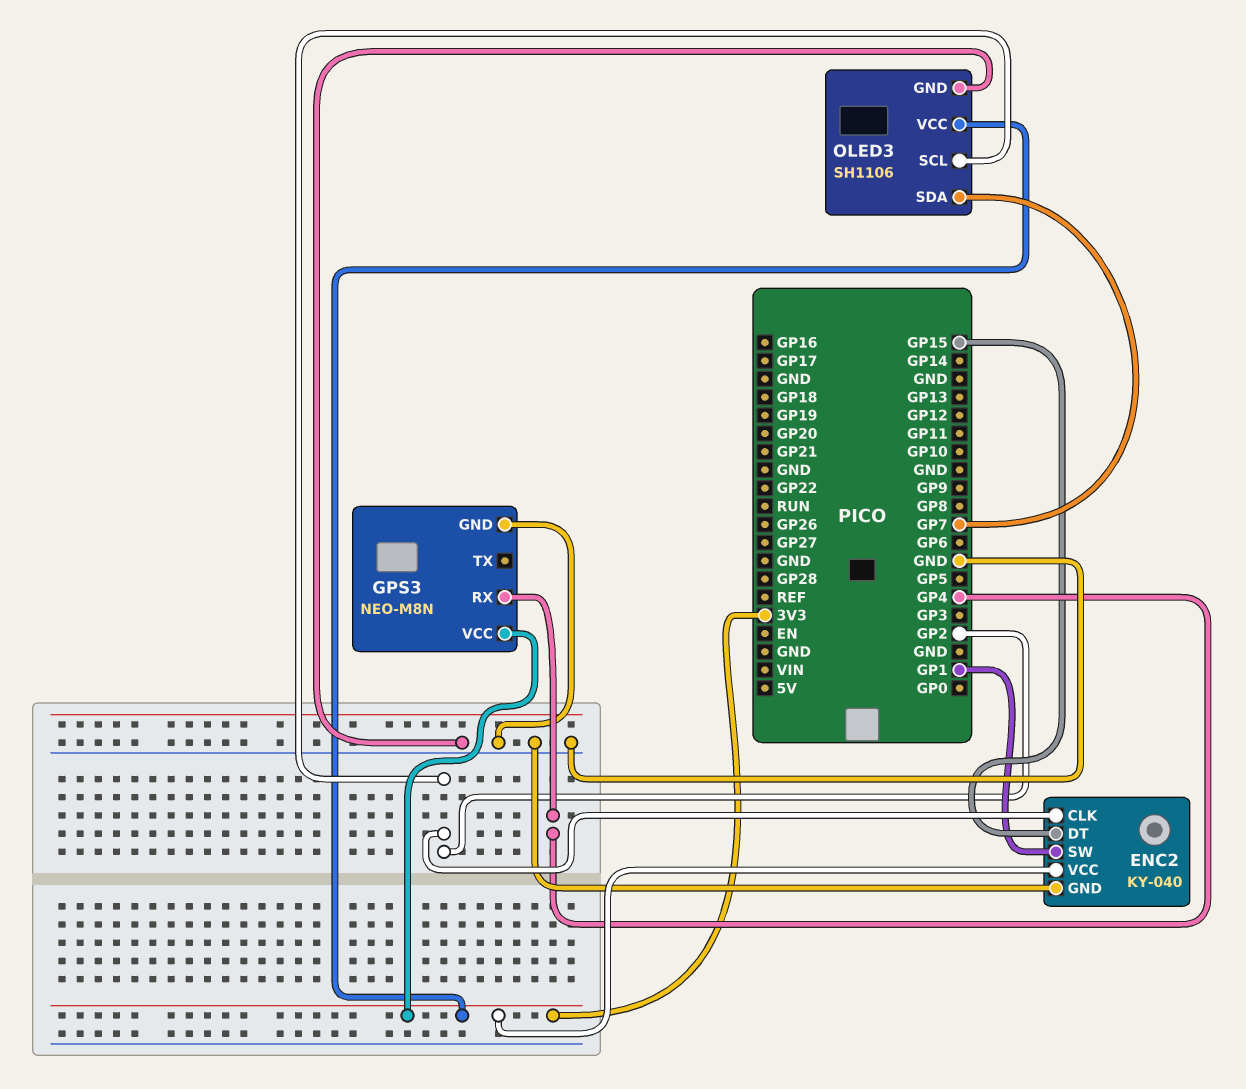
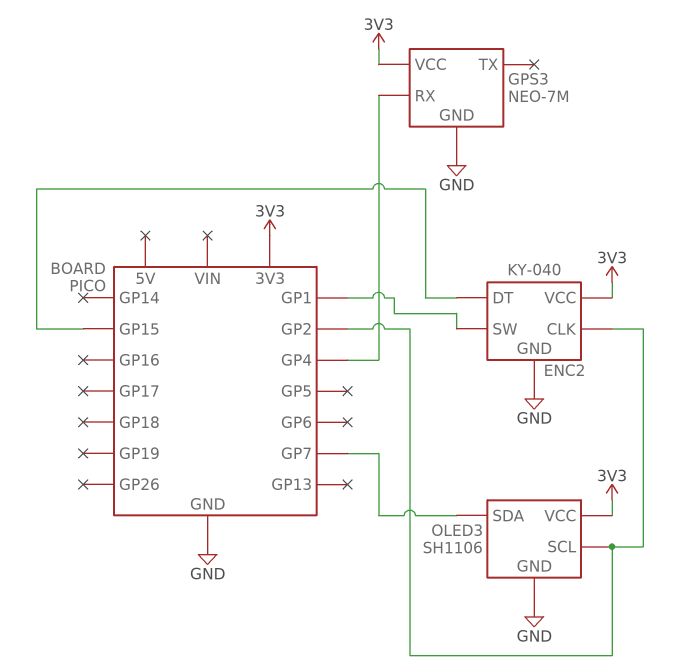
GPS3: NEO-M8N -> NEO-7M

